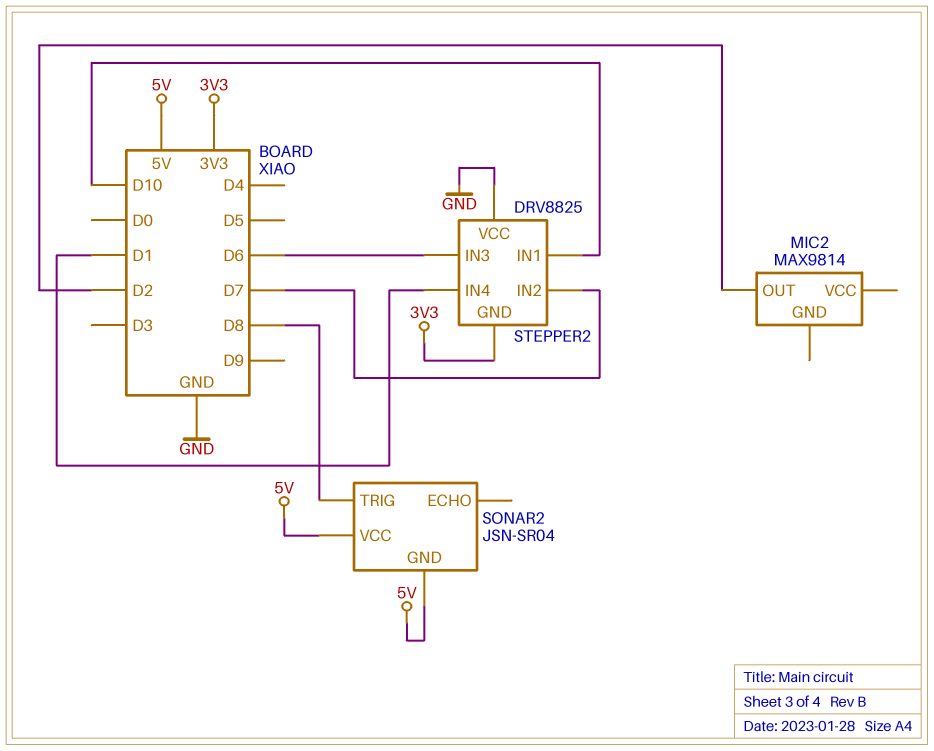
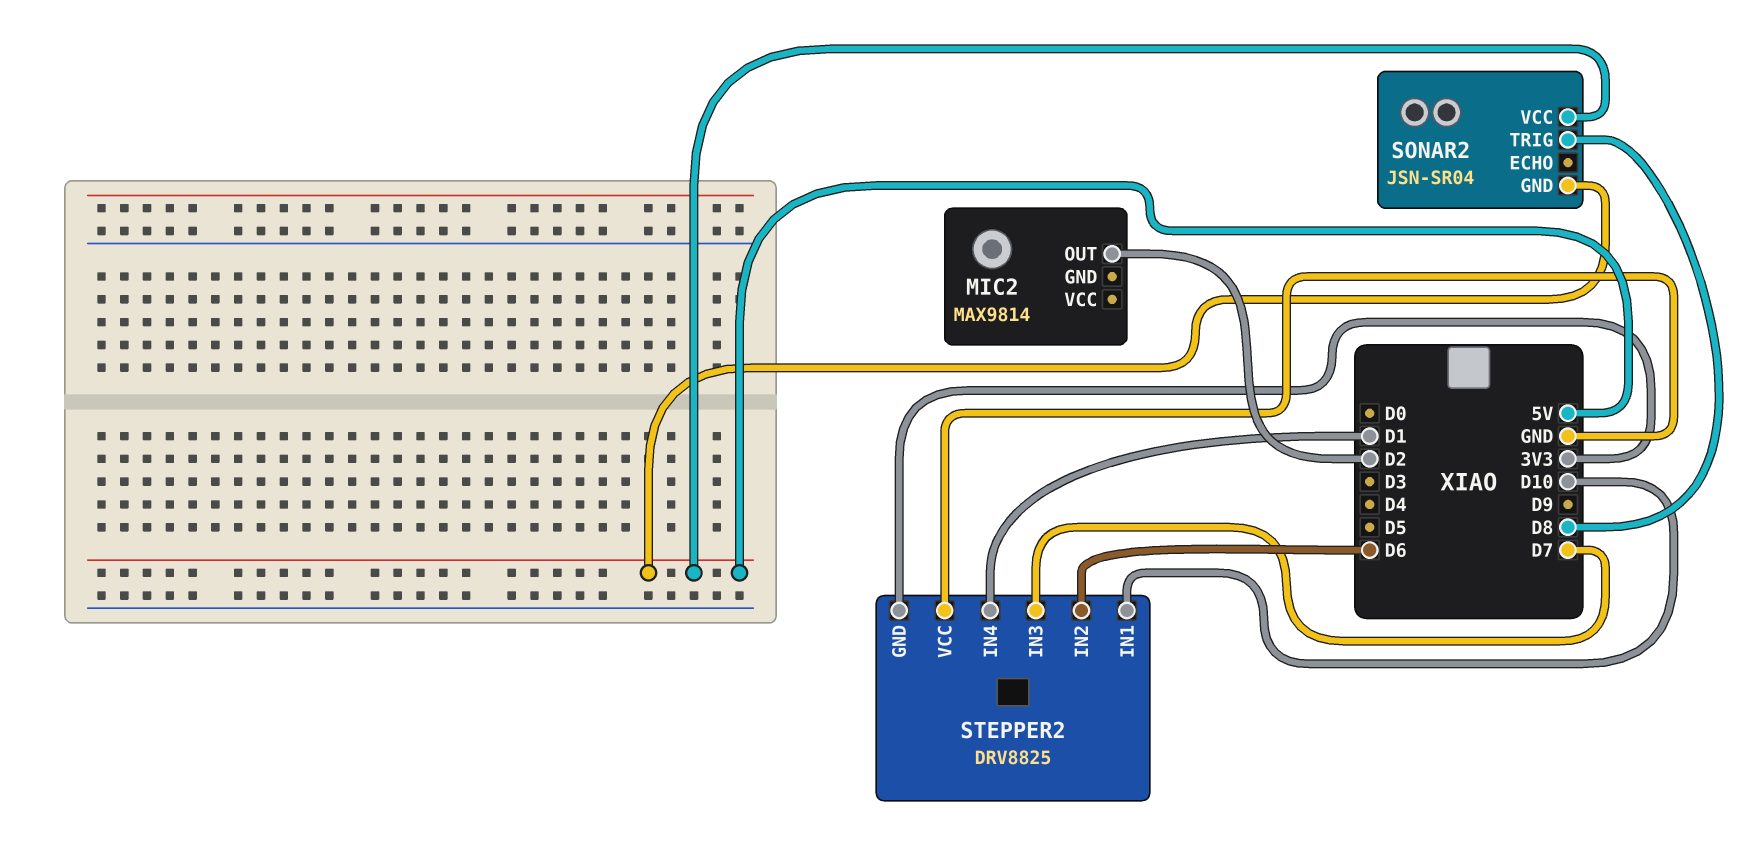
STEPPER2 pin IN2: D7 -> D6
STEPPER2 pin IN3: D6 -> D7

